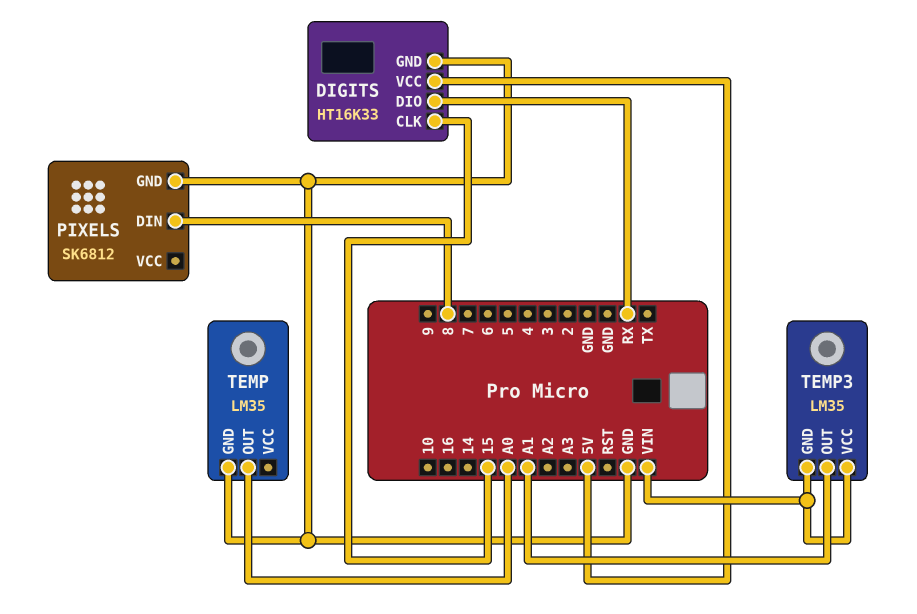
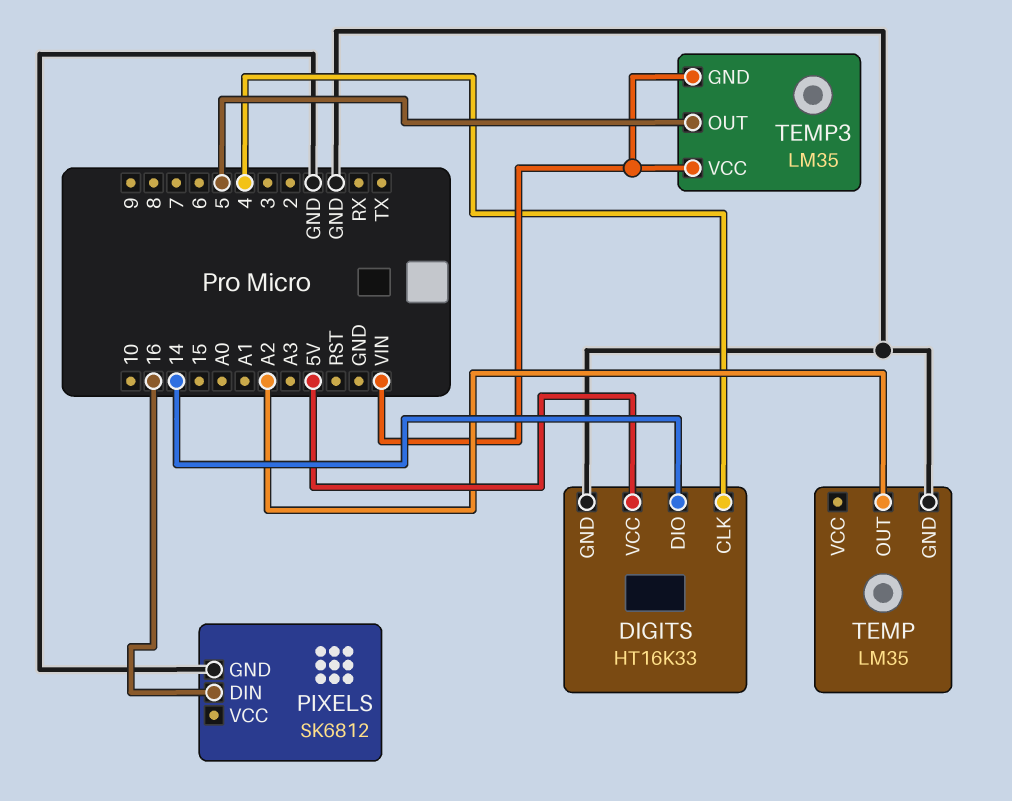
DIGITS pin CLK: 15 -> 4
DIGITS pin DIO: RX -> 14
PIXELS pin DIN: 8 -> 16
TEMP pin OUT: A0 -> A2
TEMP3 pin OUT: A1 -> 5

